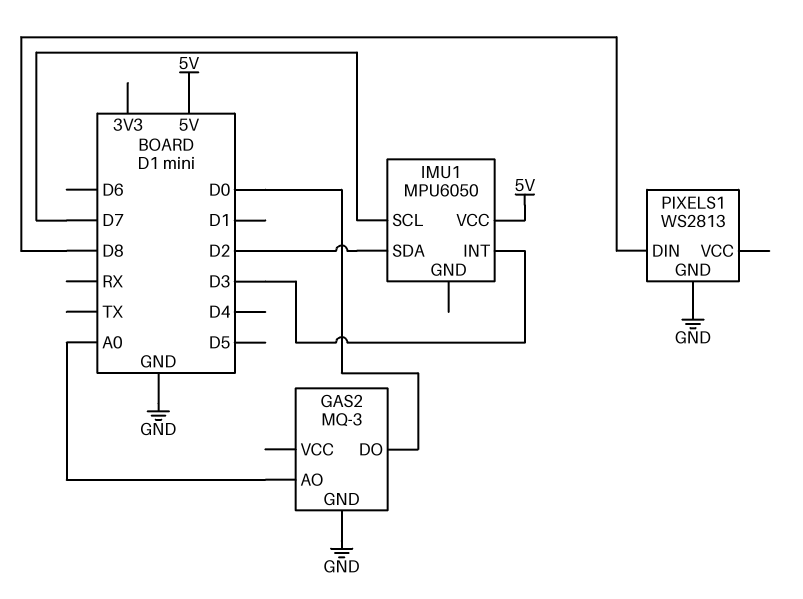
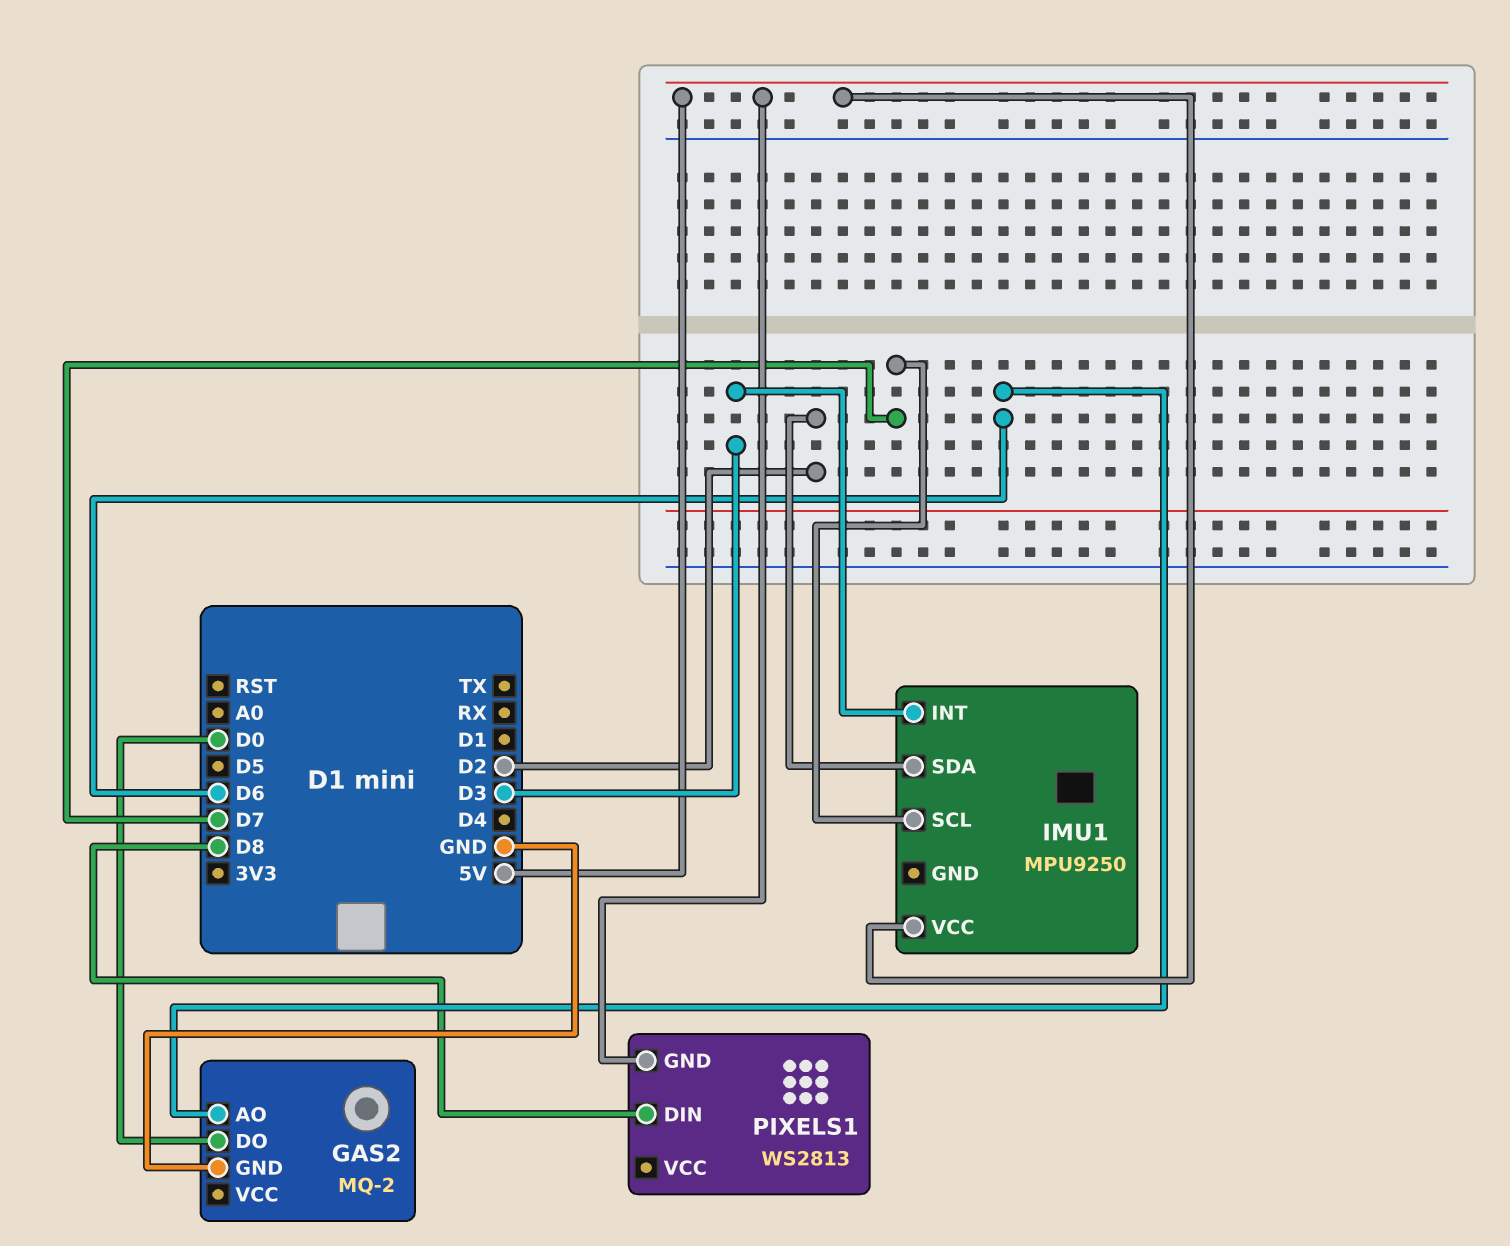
GAS2: MQ-3 -> MQ-2
GAS2 pin AO: A0 -> D6
IMU1: MPU6050 -> MPU9250
PIXELS1 pin GND: GND -> 5V

